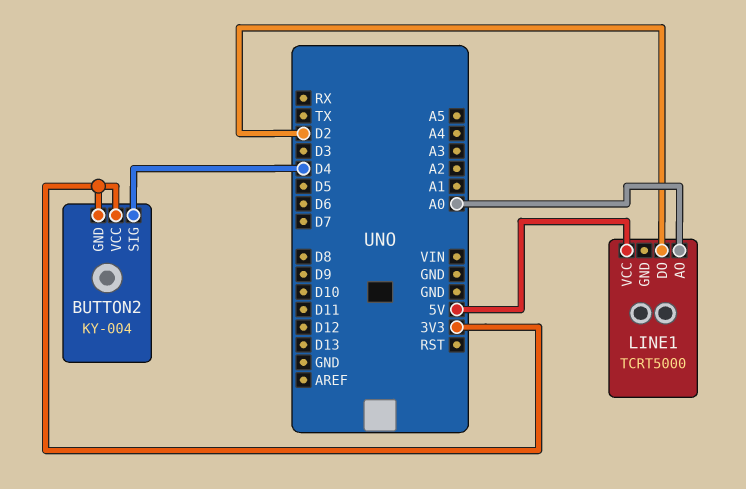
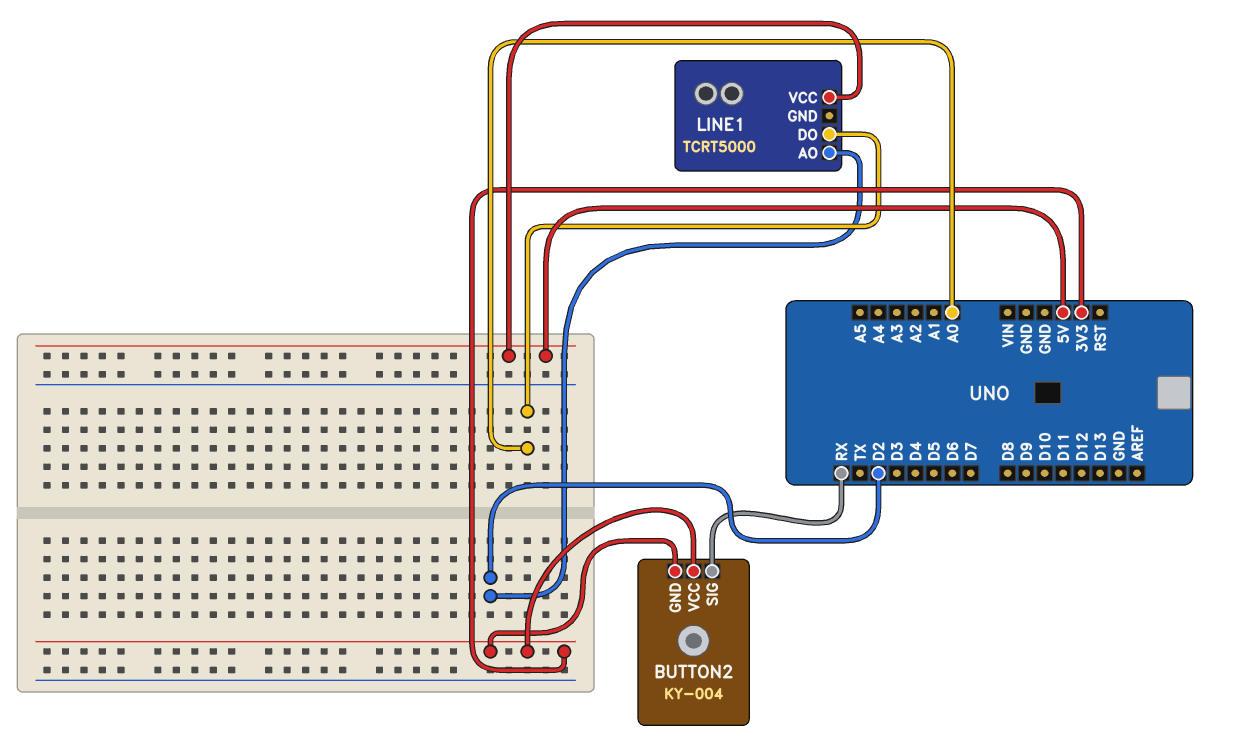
BUTTON2 pin SIG: D4 -> RX
LINE1 pin AO: A0 -> D2
LINE1 pin DO: D2 -> A0

